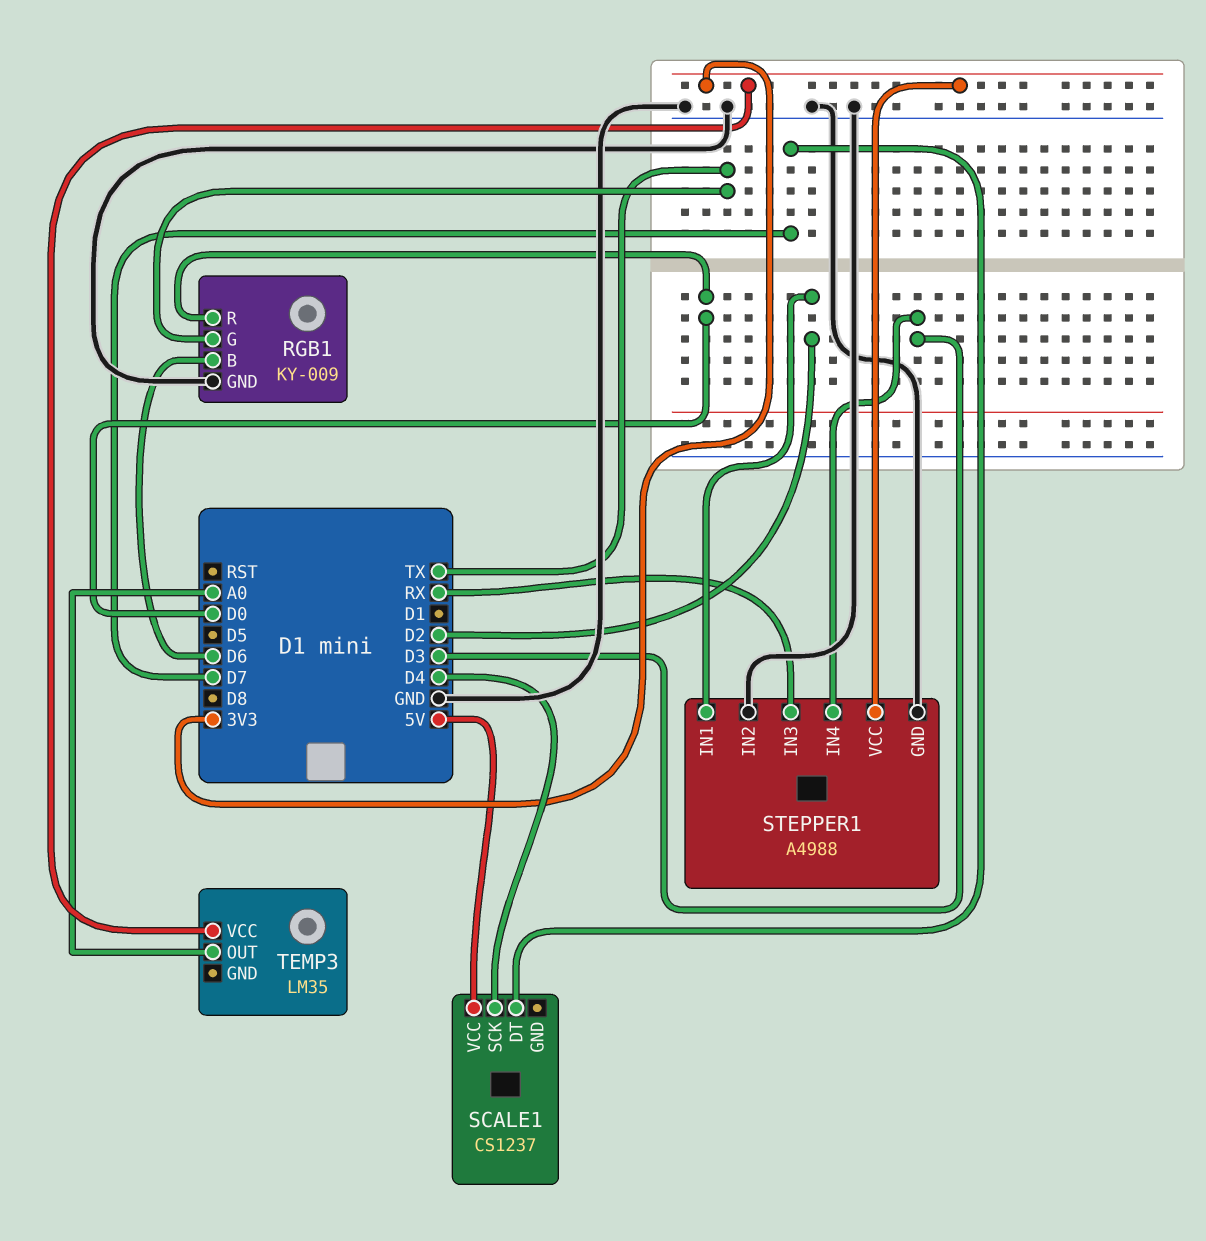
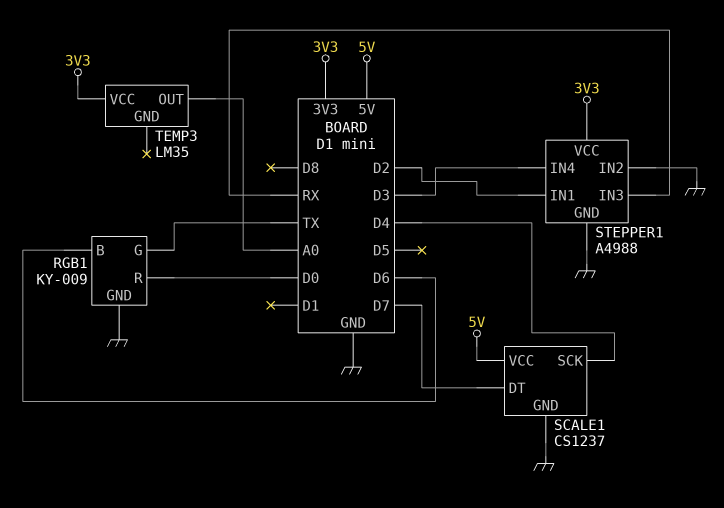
SCALE1 pin GND: none -> GND

